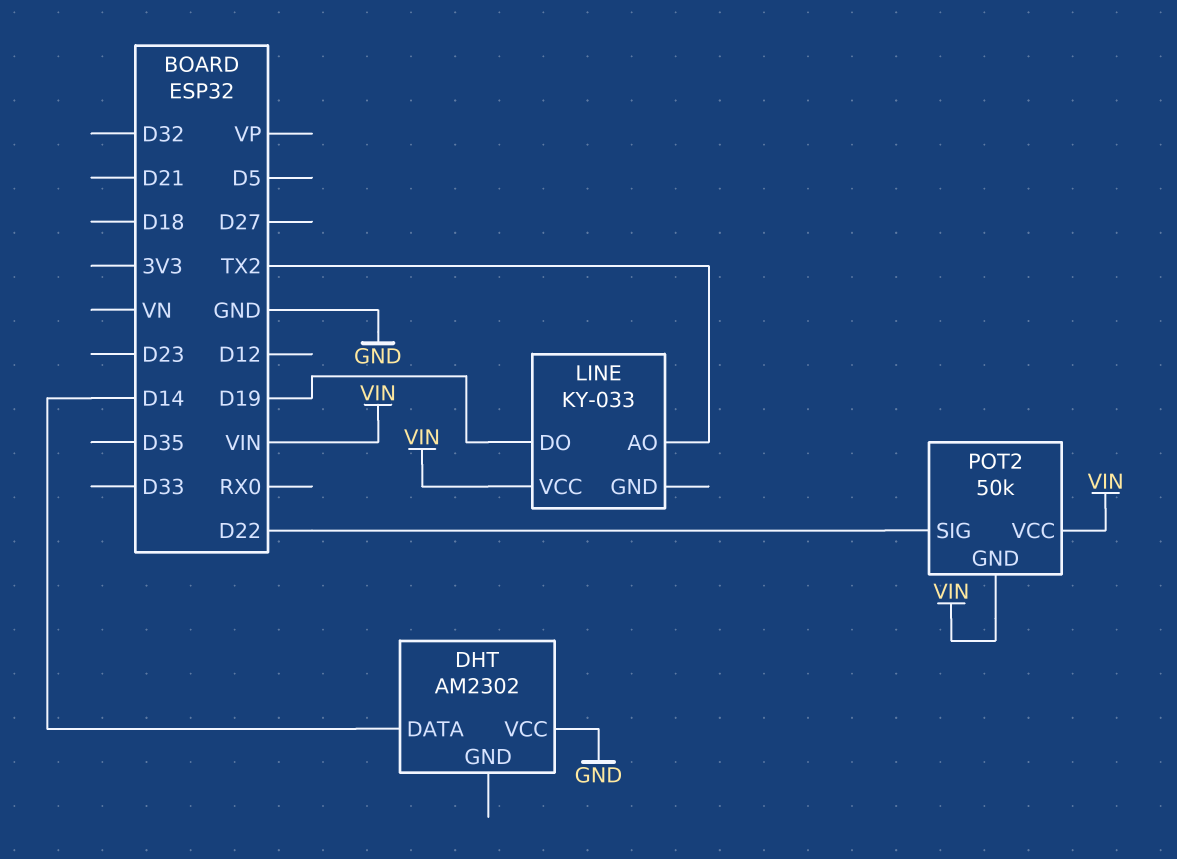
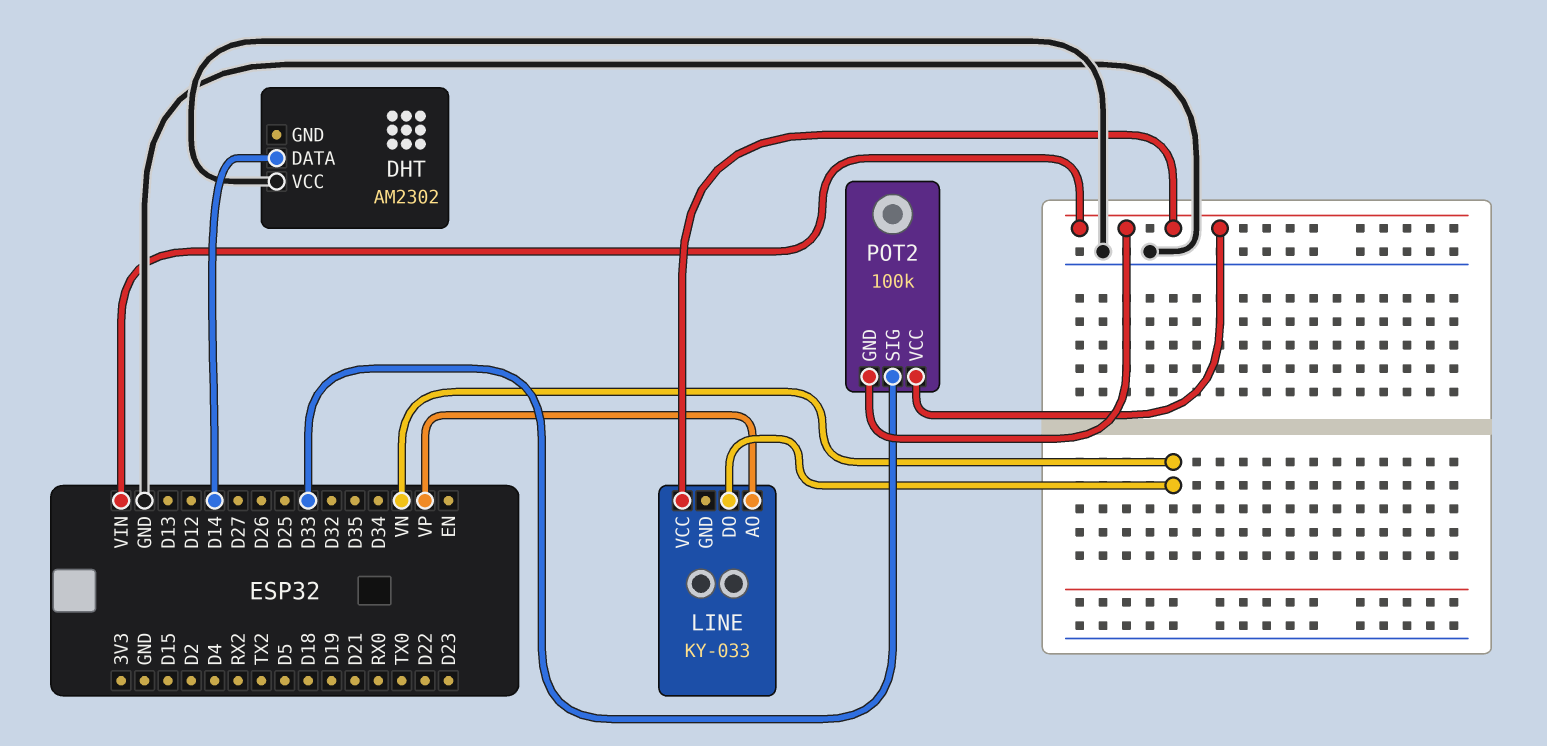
LINE pin AO: TX2 -> VP
LINE pin DO: D19 -> VN
POT2: 50k -> 100k
POT2 pin SIG: D22 -> D33

